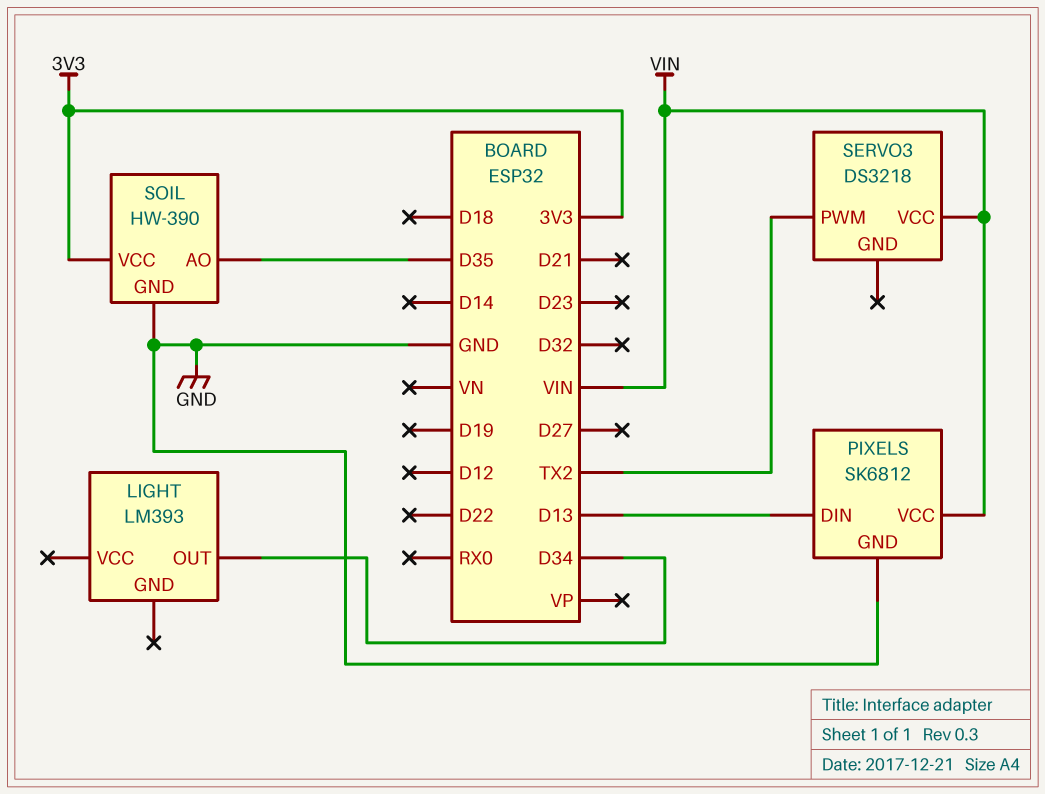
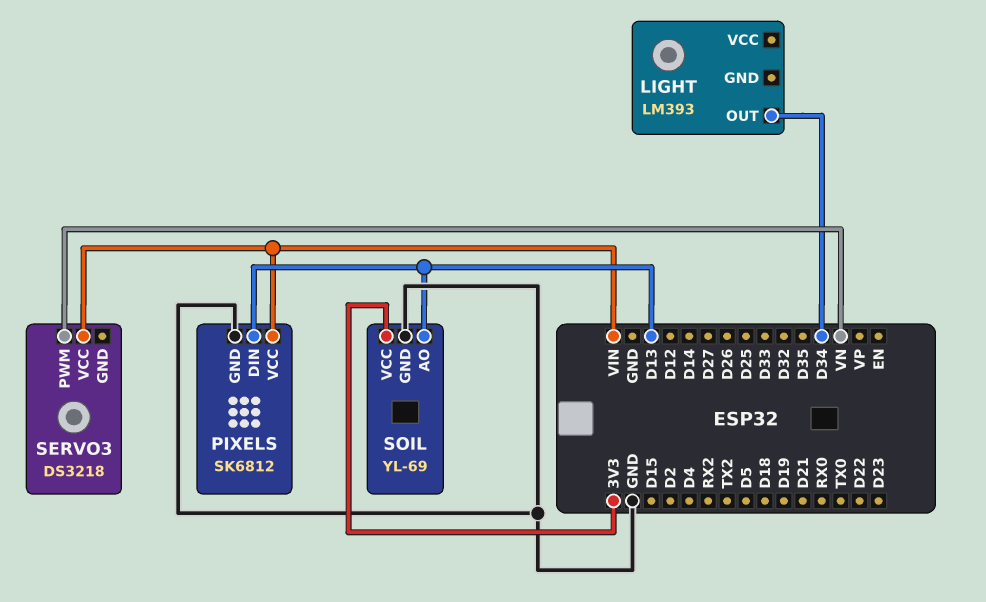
SERVO3 pin PWM: TX2 -> VN
SOIL: HW-390 -> YL-69
SOIL pin AO: D35 -> D13

